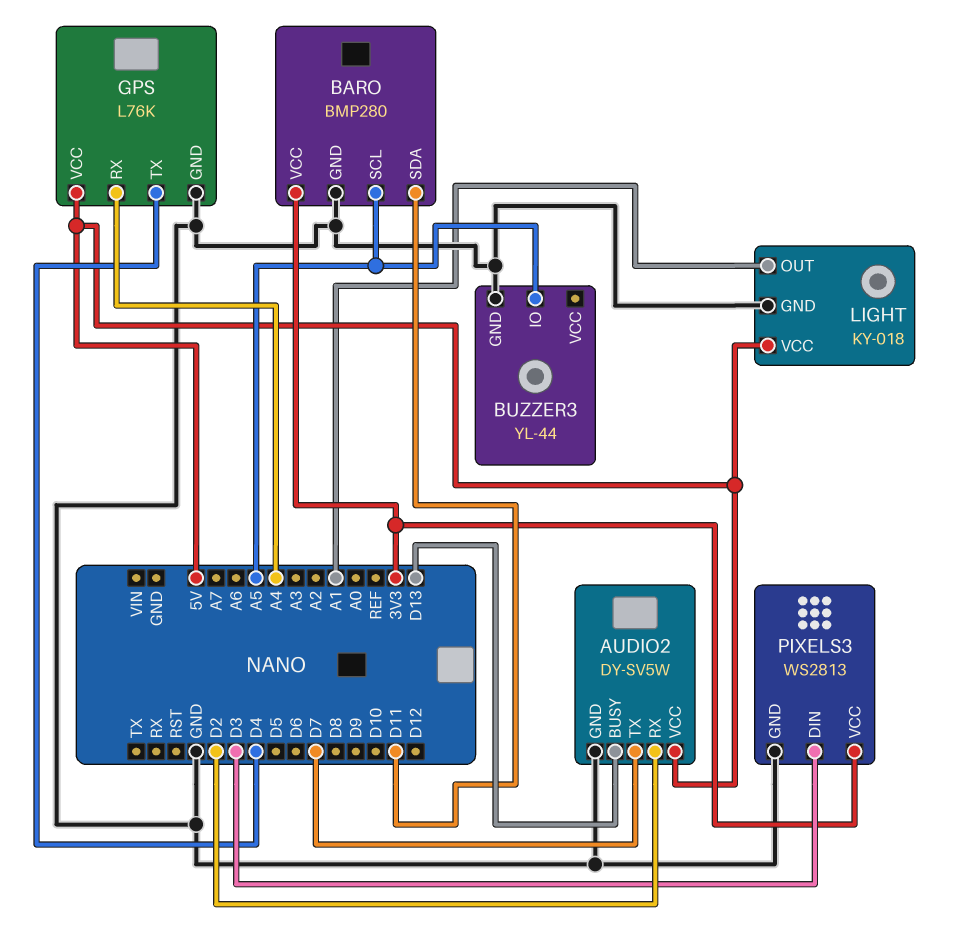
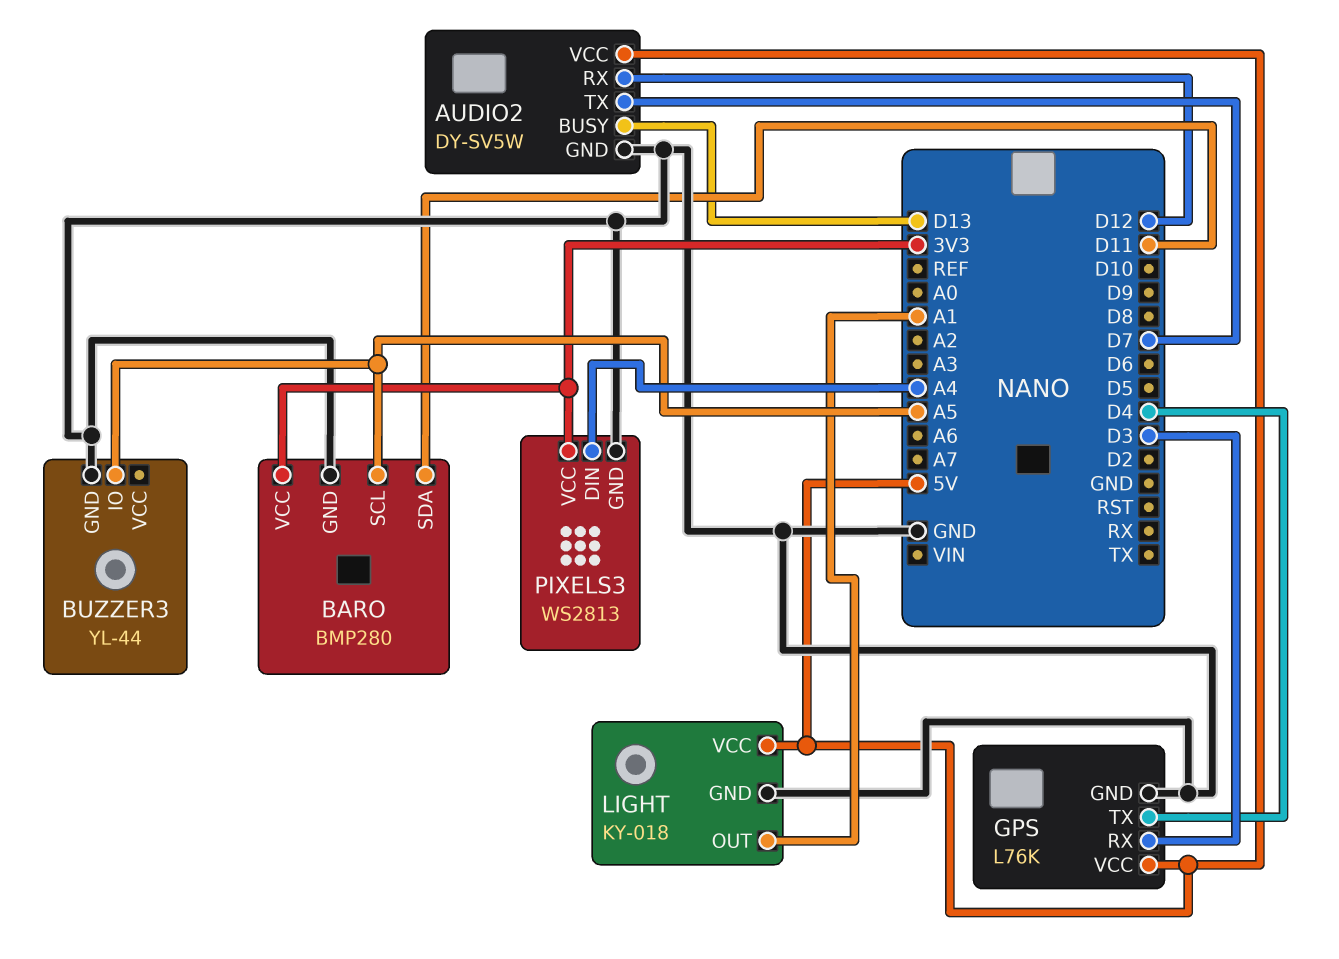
AUDIO2 pin RX: D2 -> D12
GPS pin RX: A4 -> D3
PIXELS3 pin DIN: D3 -> A4

